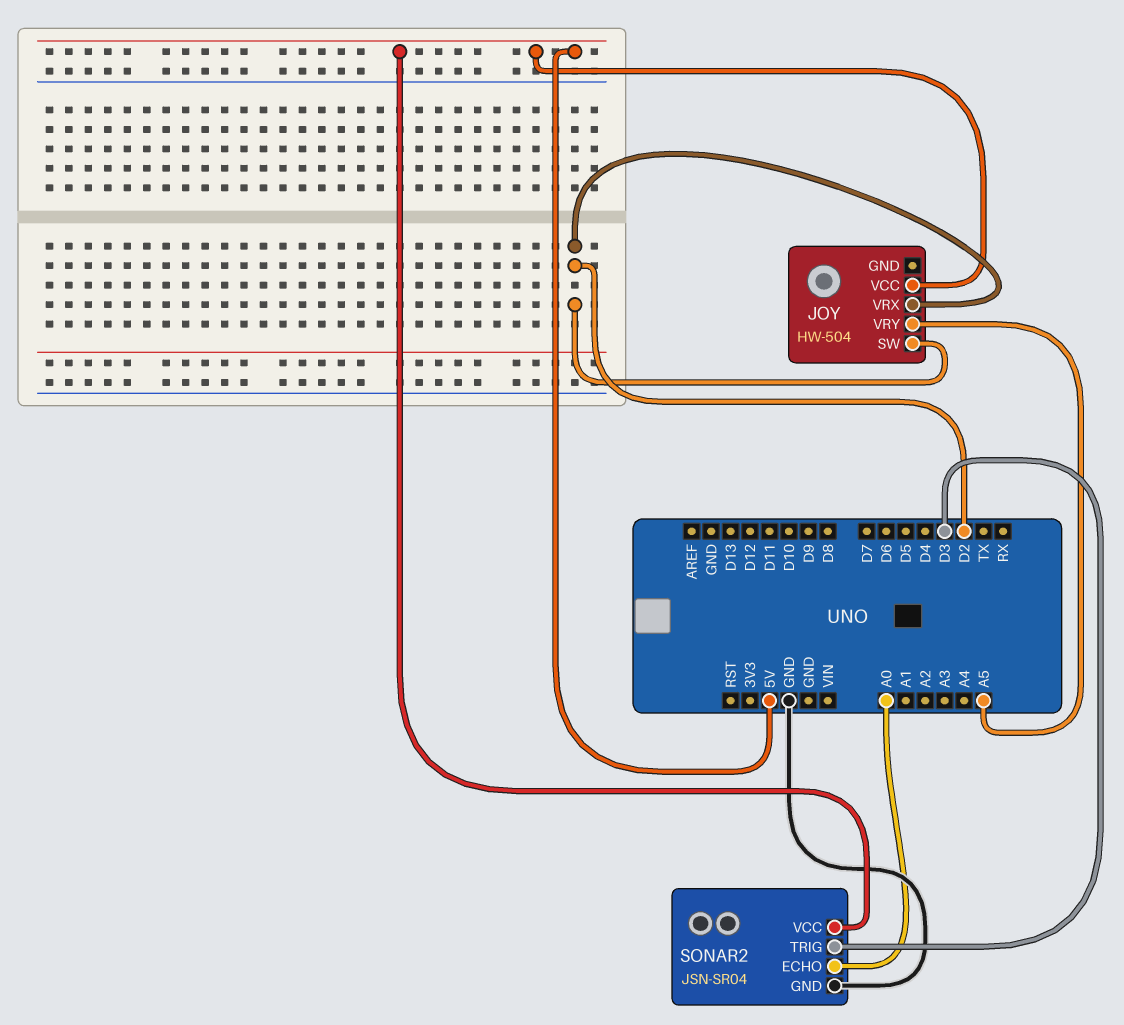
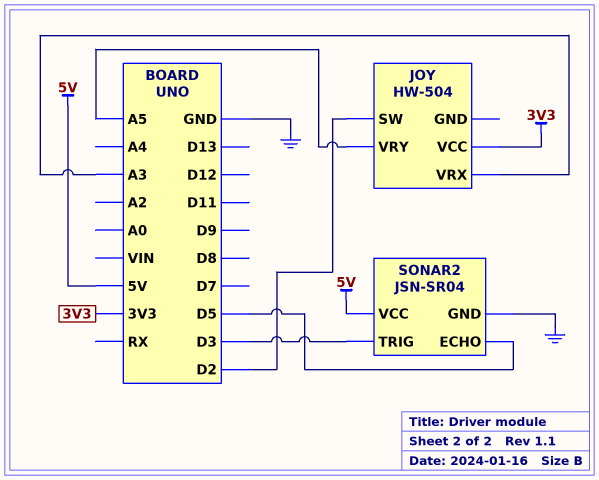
JOY pin VCC: 5V -> 3V3
JOY pin VRX: D2 -> A3
SONAR2 pin ECHO: A0 -> D5

